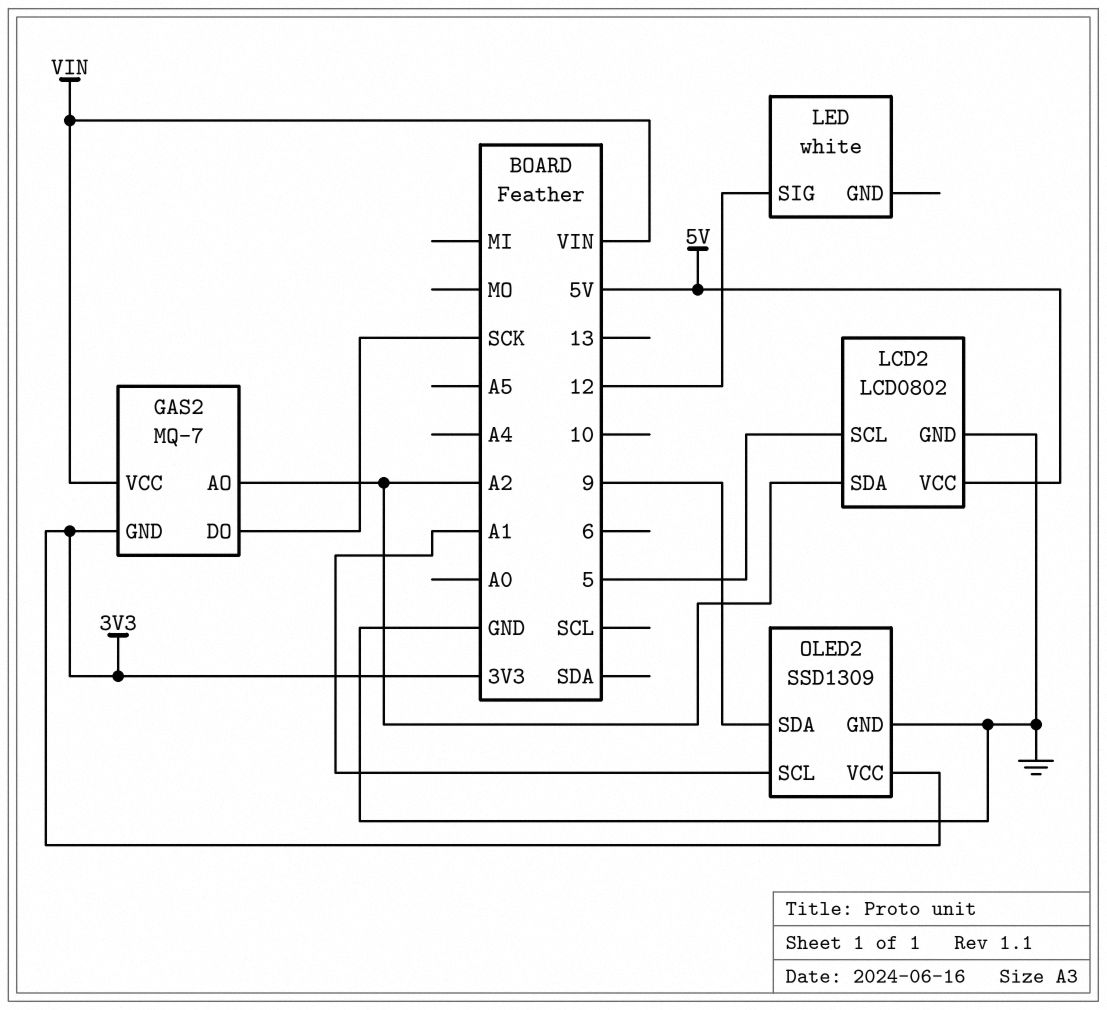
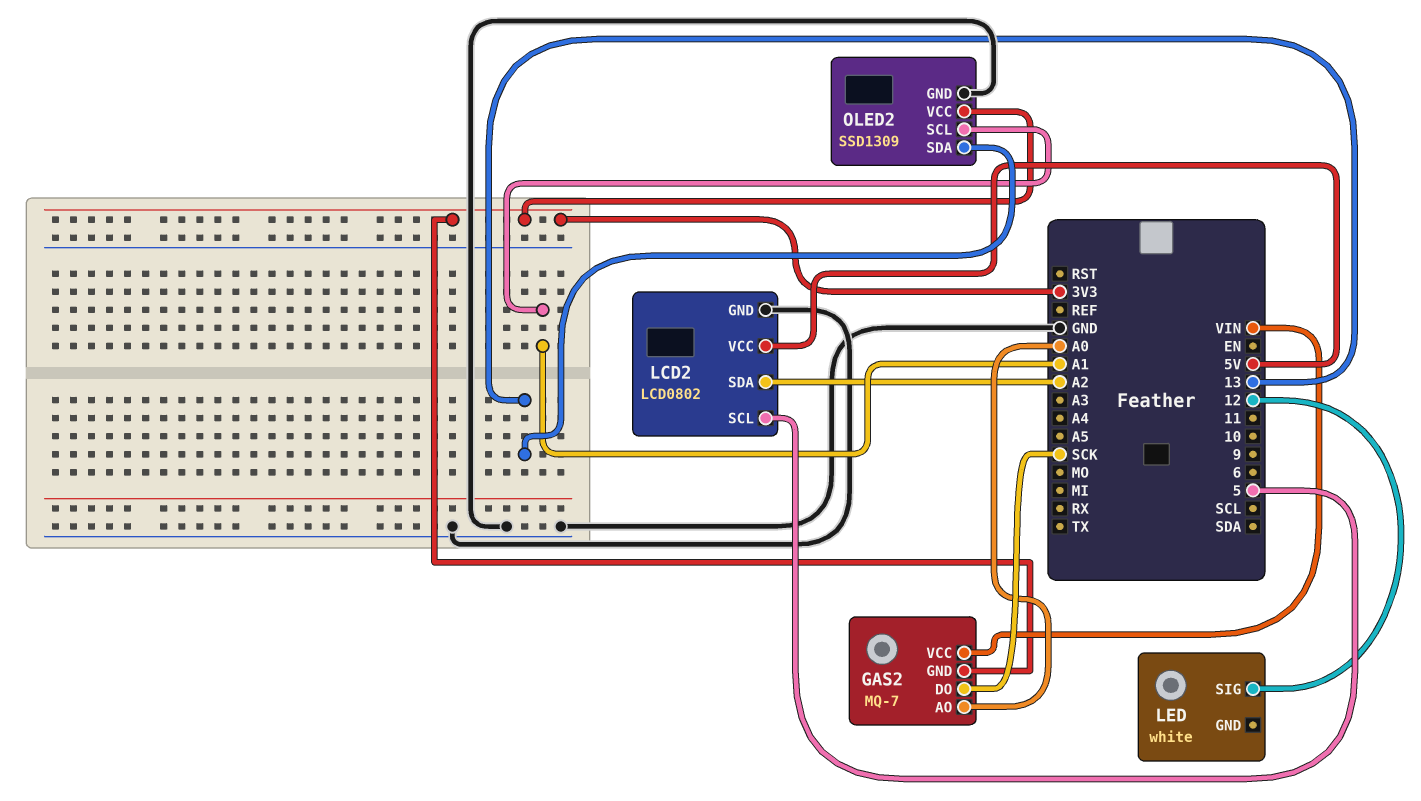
GAS2 pin AO: A2 -> A0
OLED2 pin SDA: 9 -> 13

